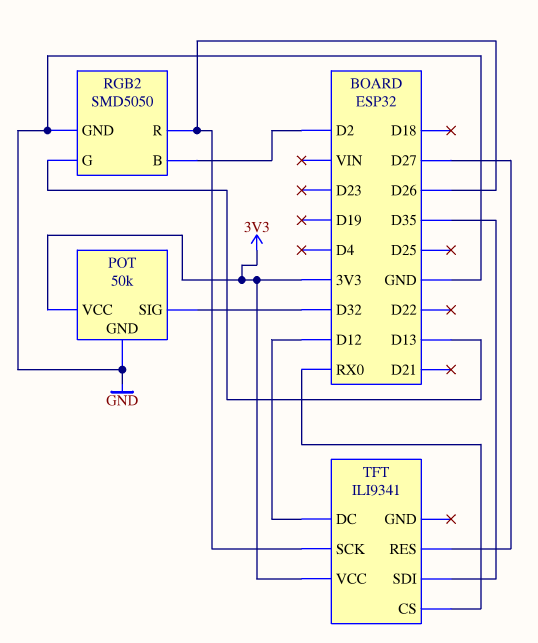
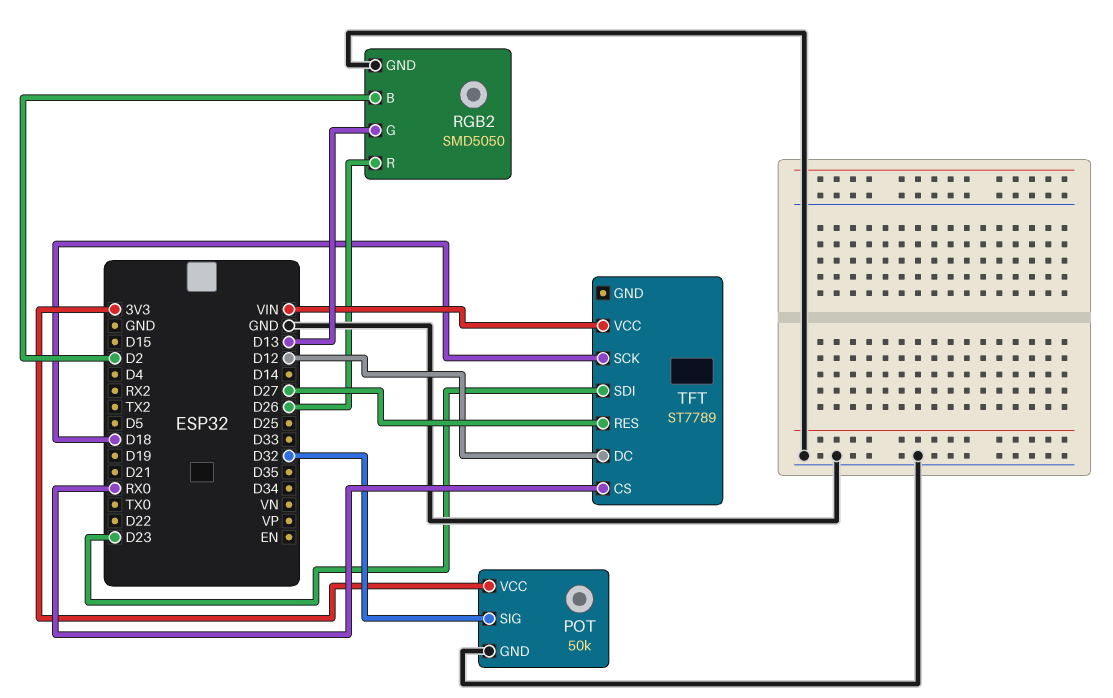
TFT: ILI9341 -> ST7789
TFT pin SCK: D26 -> D18
TFT pin SDI: D35 -> D23
TFT pin VCC: 3V3 -> VIN

